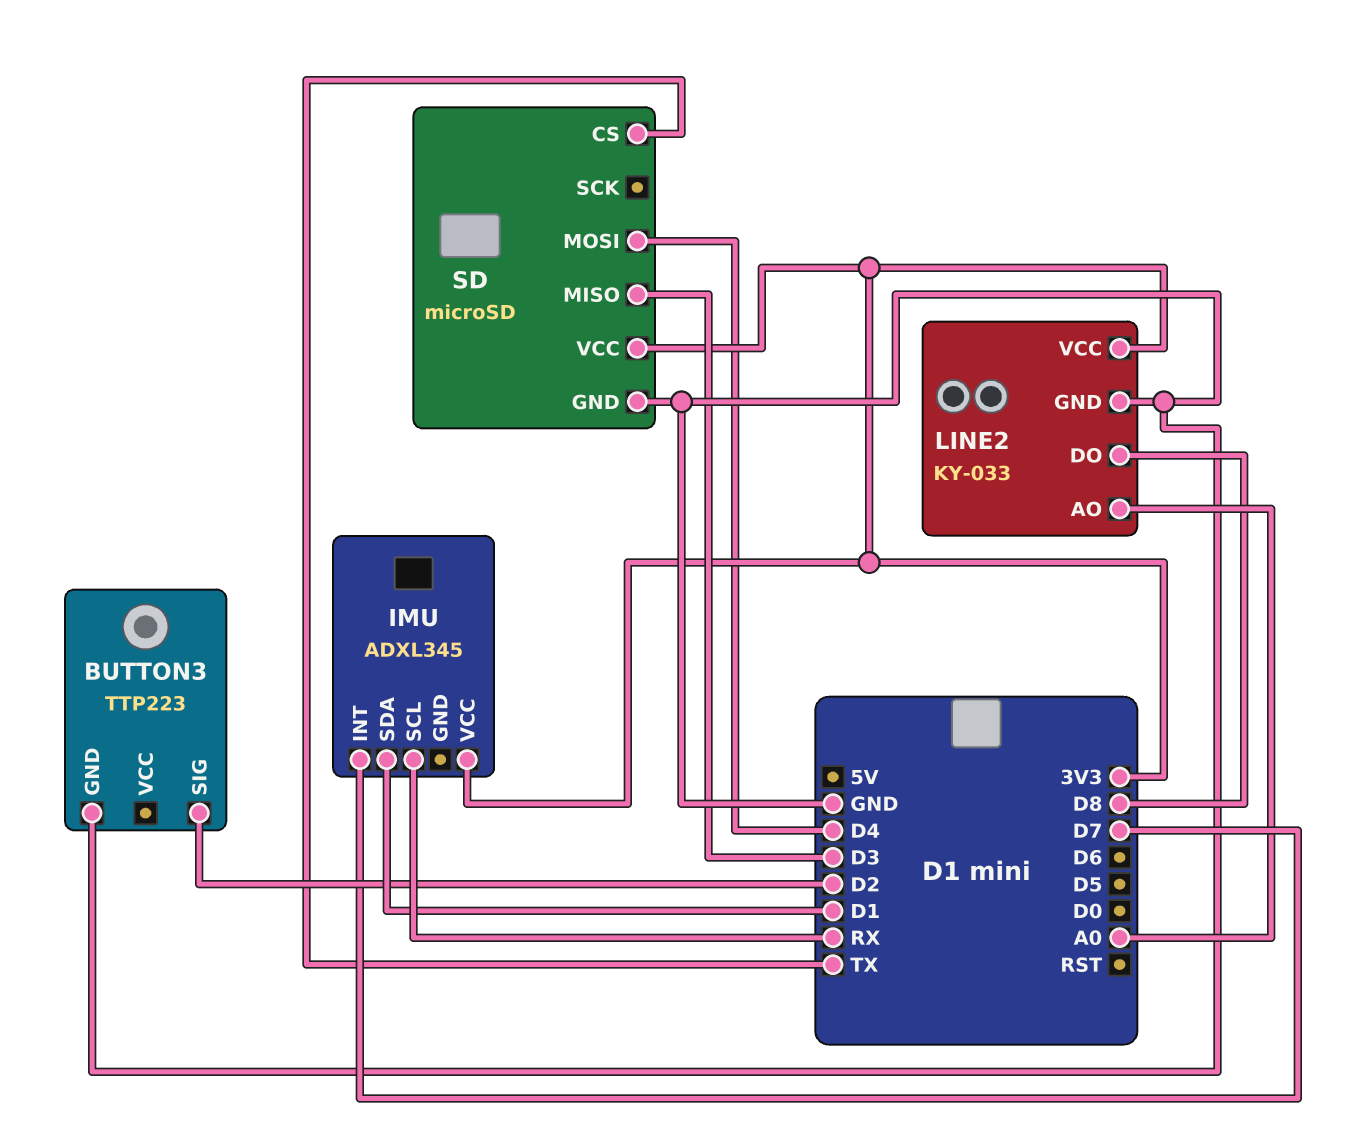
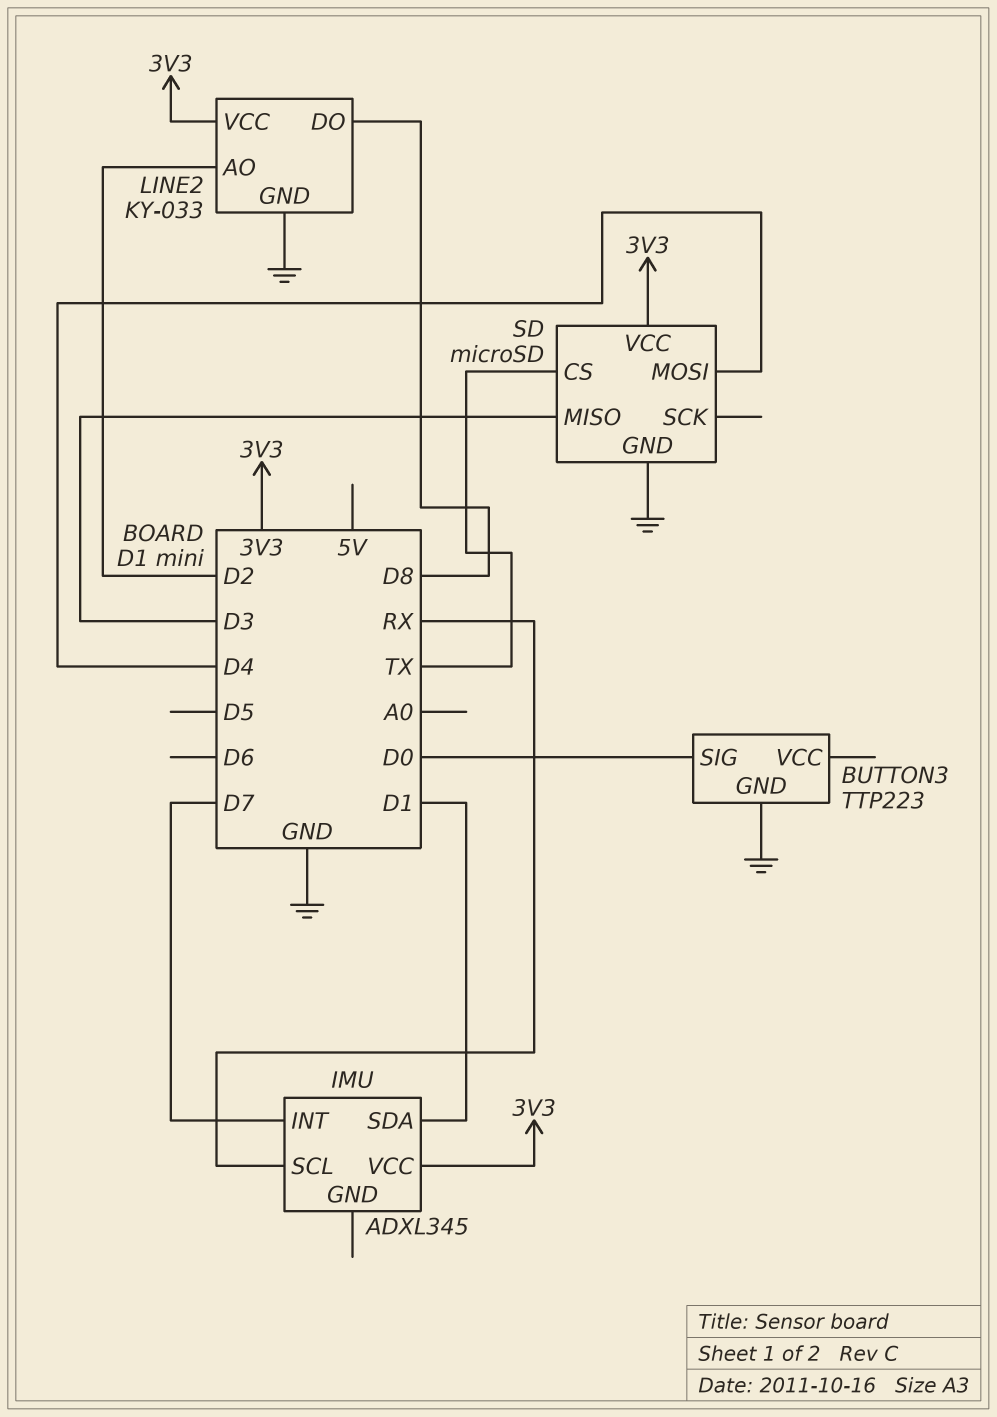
BUTTON3 pin SIG: D2 -> D0
LINE2 pin AO: A0 -> D2

